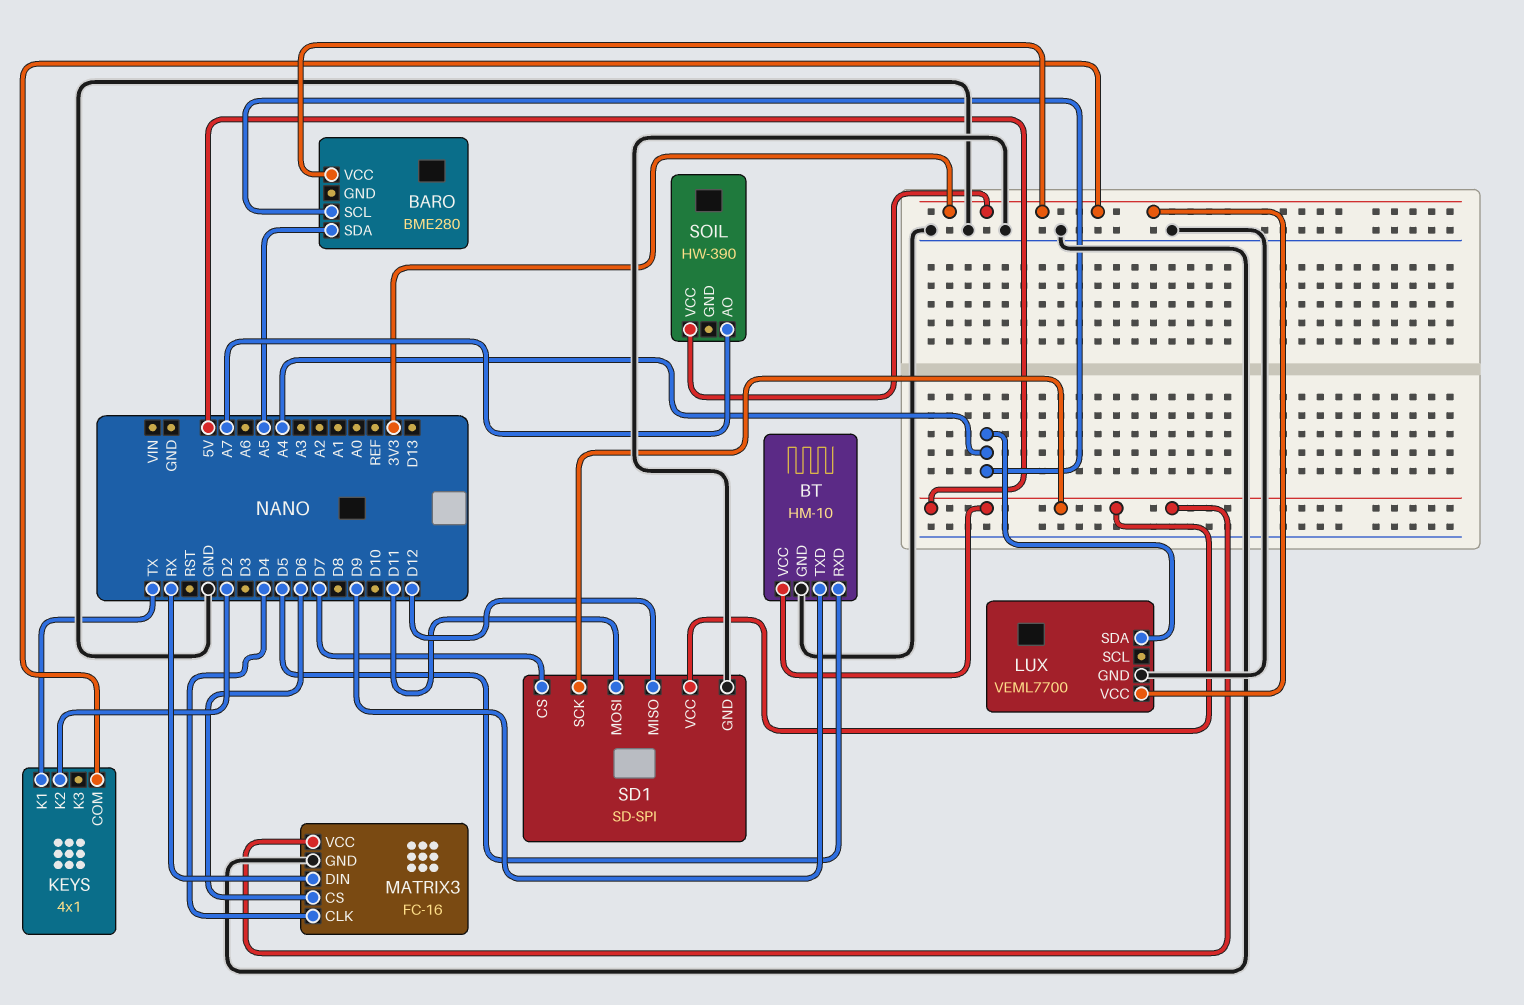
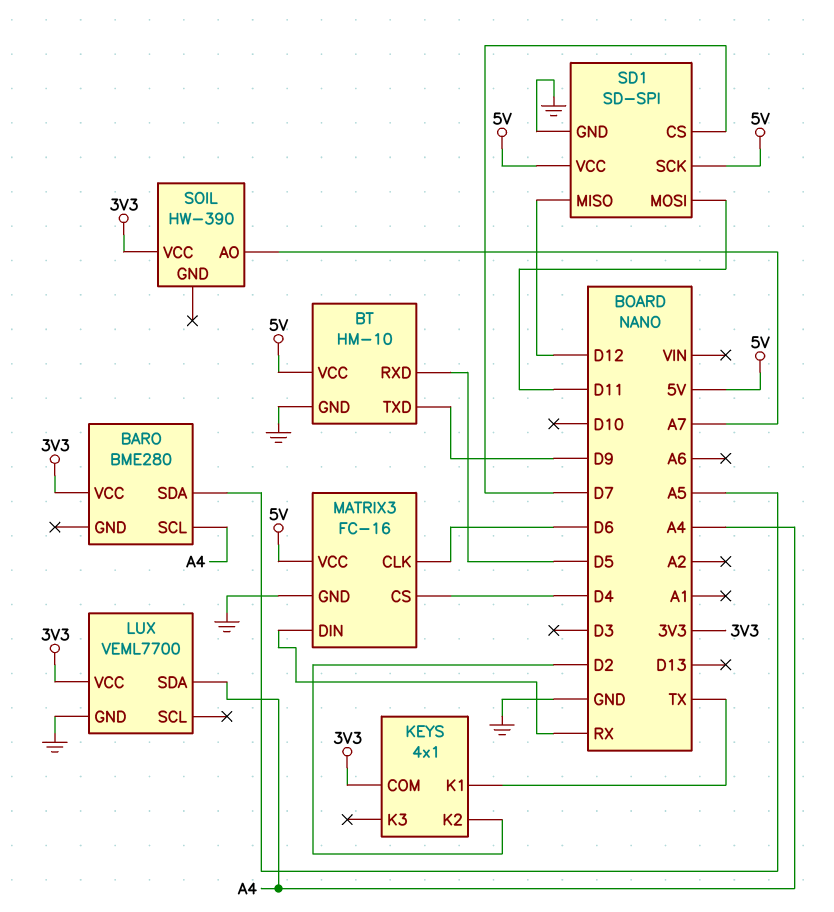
MATRIX3 pin CLK: D4 -> D6
MATRIX3 pin CS: D6 -> D4

